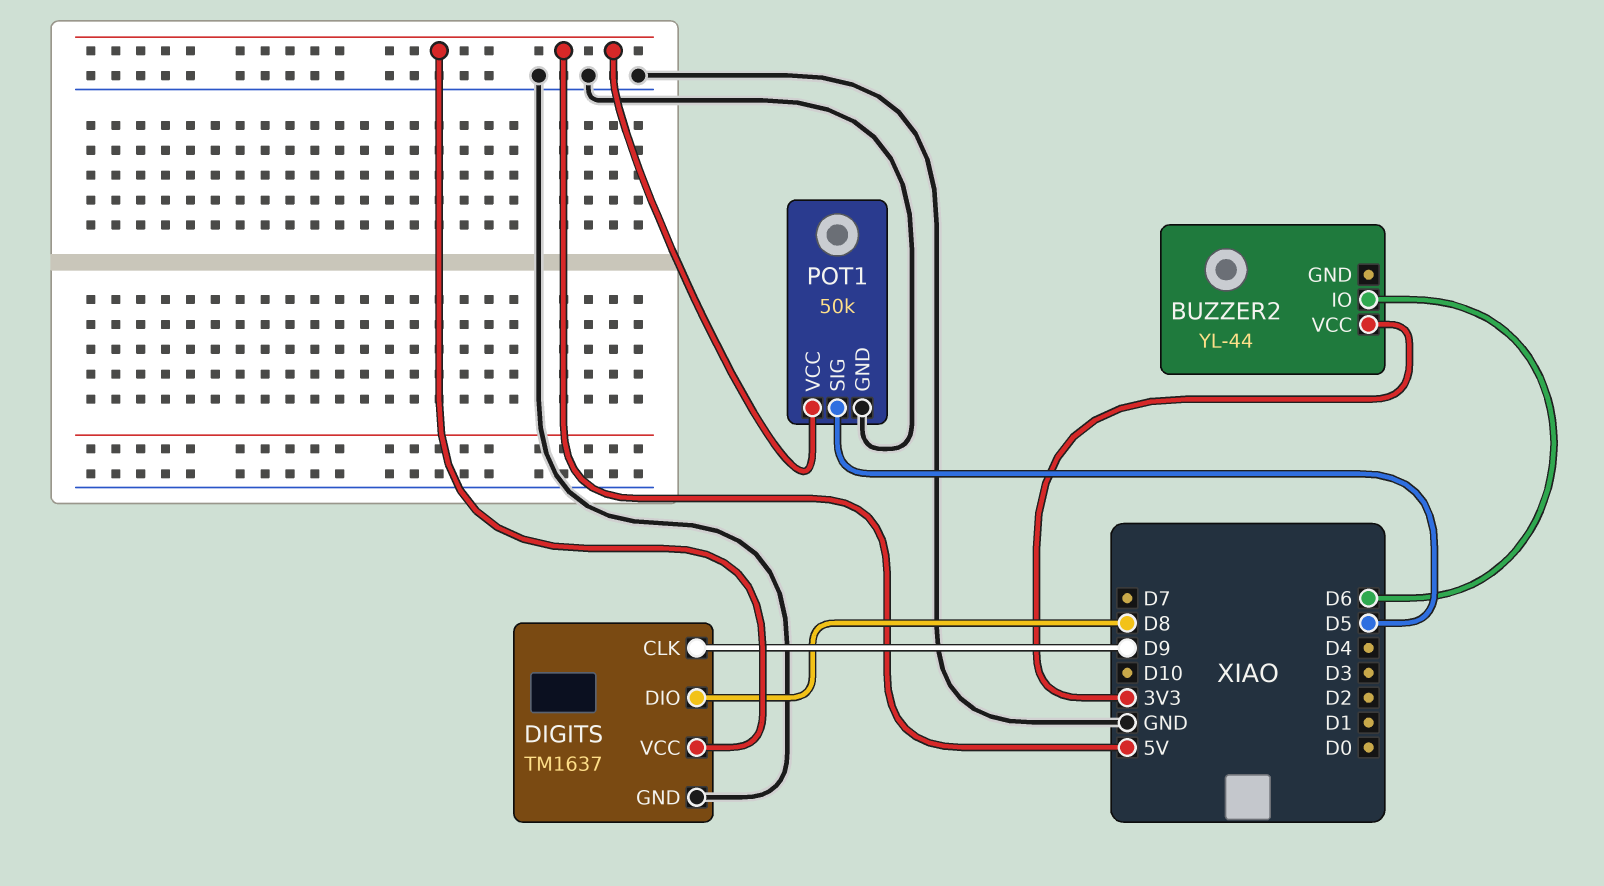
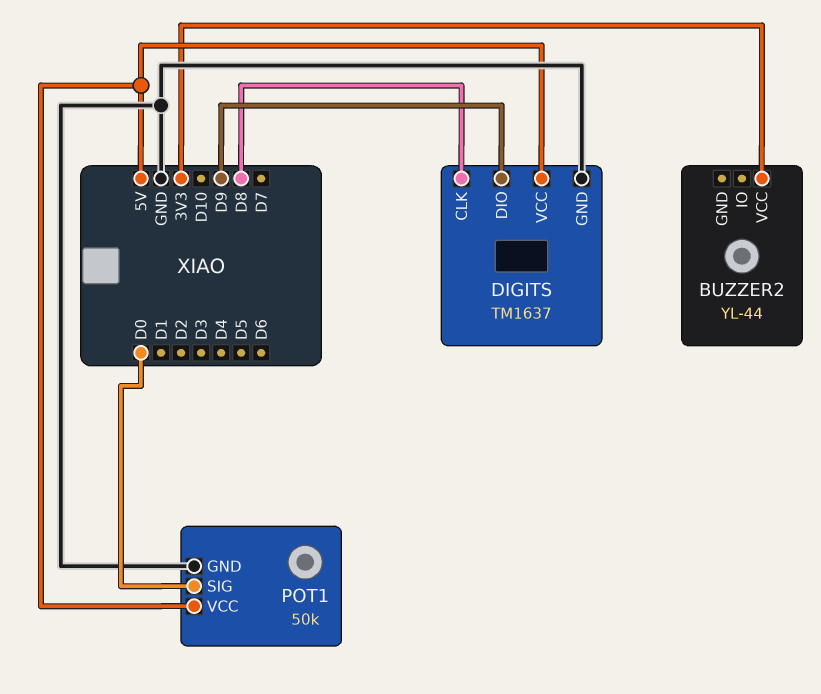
BUZZER2 pin IO: D6 -> none
DIGITS pin CLK: D9 -> D8
DIGITS pin DIO: D8 -> D9
POT1 pin SIG: D5 -> D0

